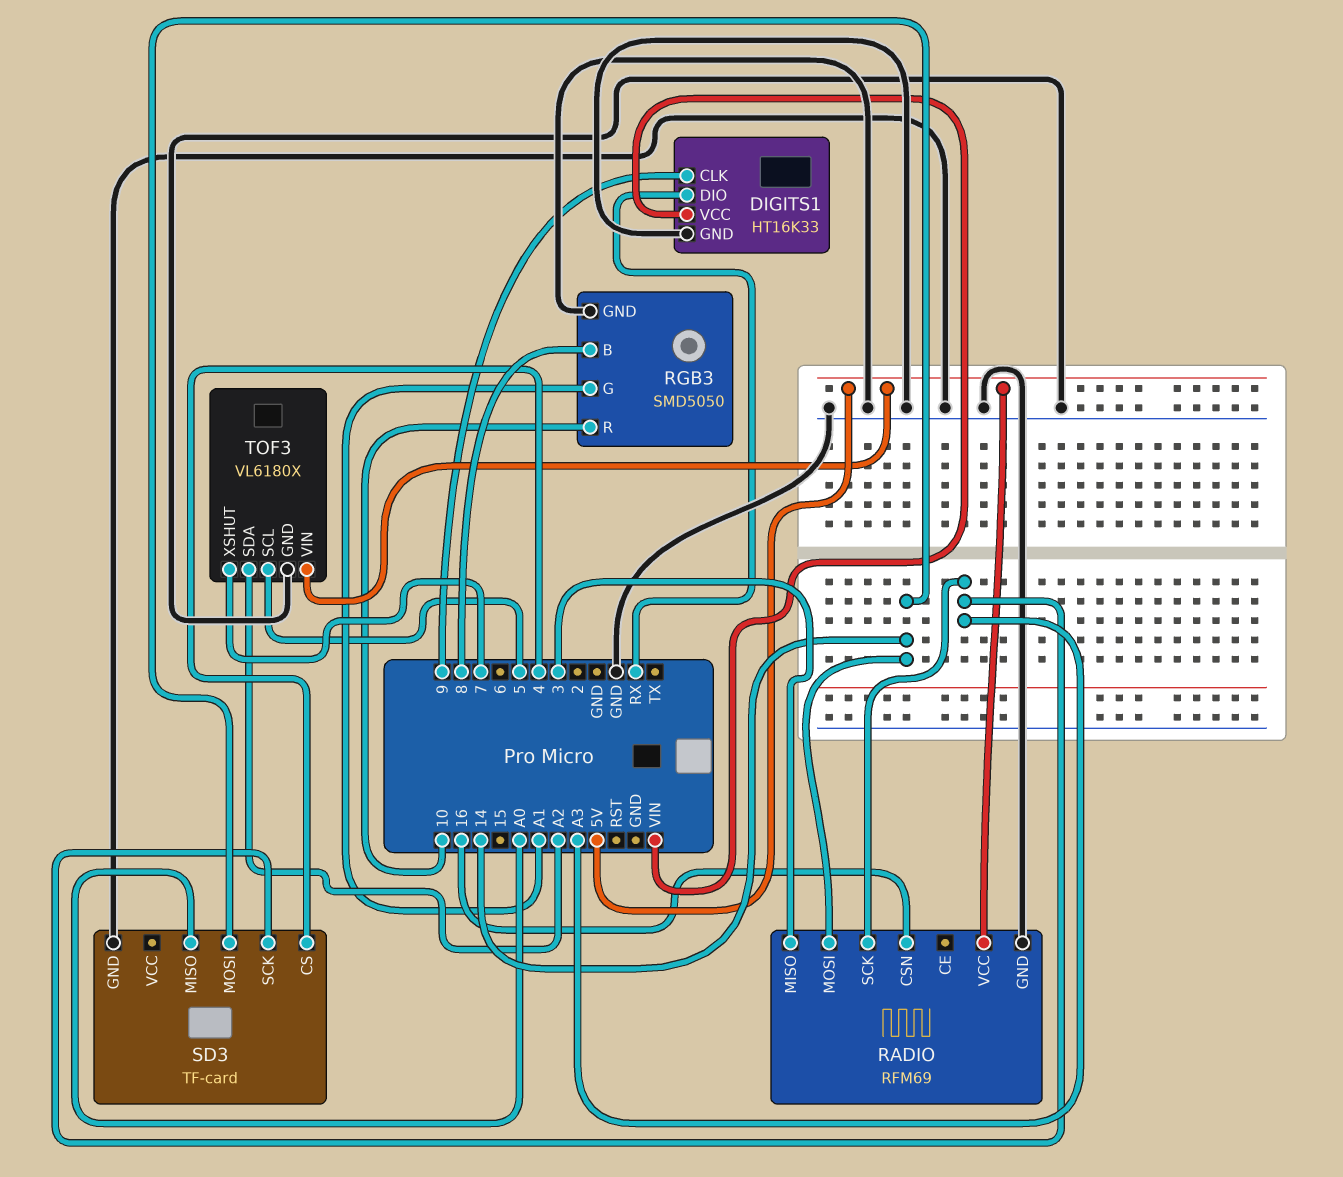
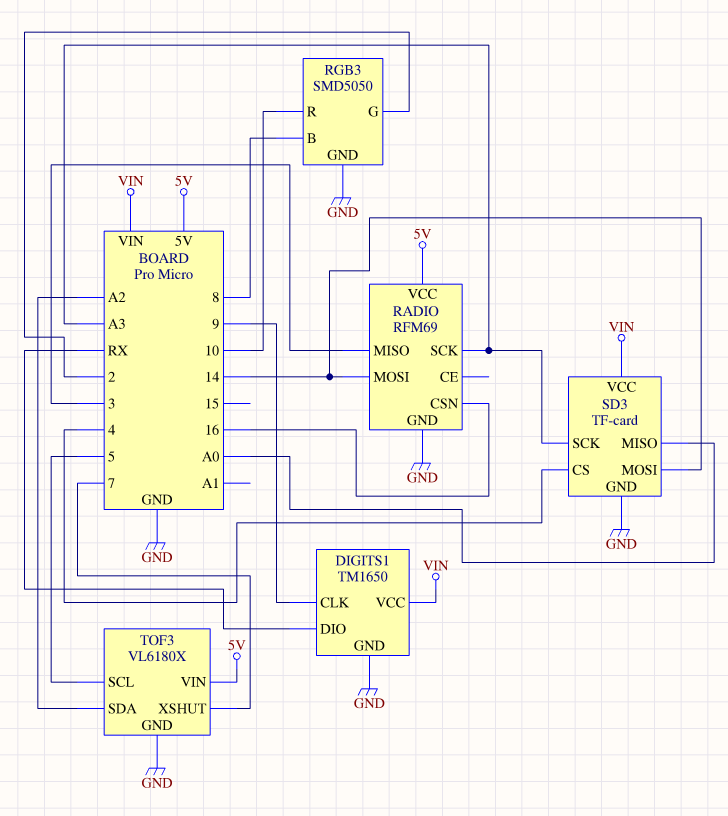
DIGITS1: HT16K33 -> TM1650
RGB3 pin G: A1 -> 2
SD3 pin VCC: none -> VIN

